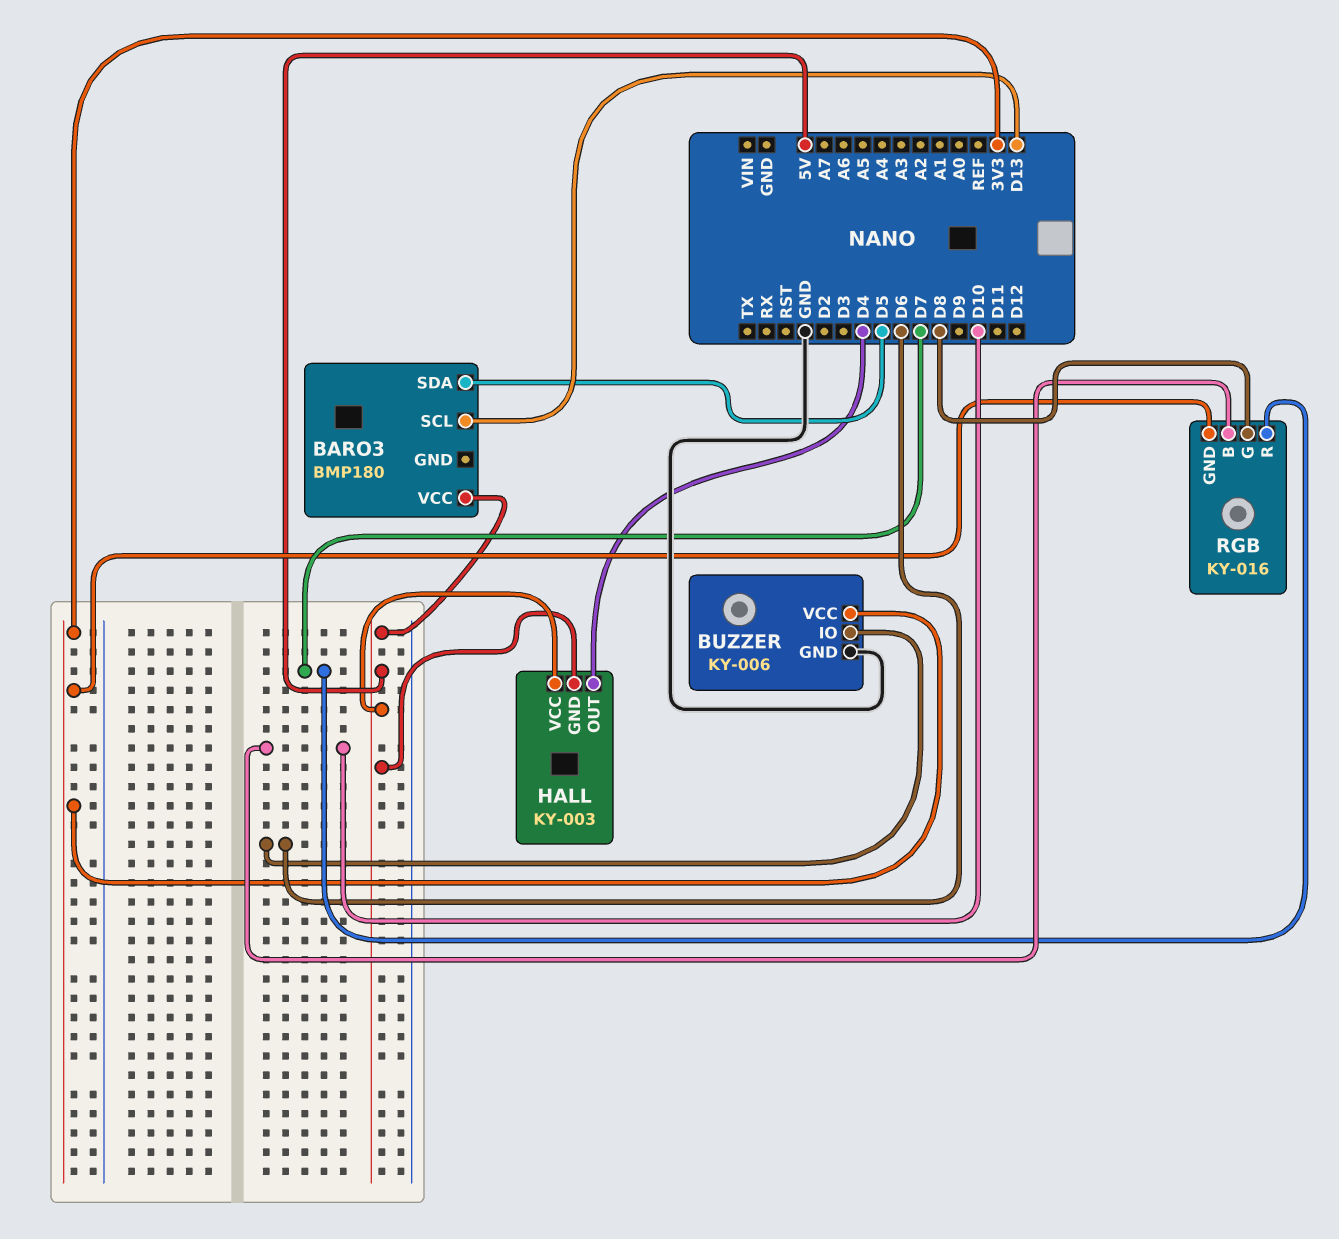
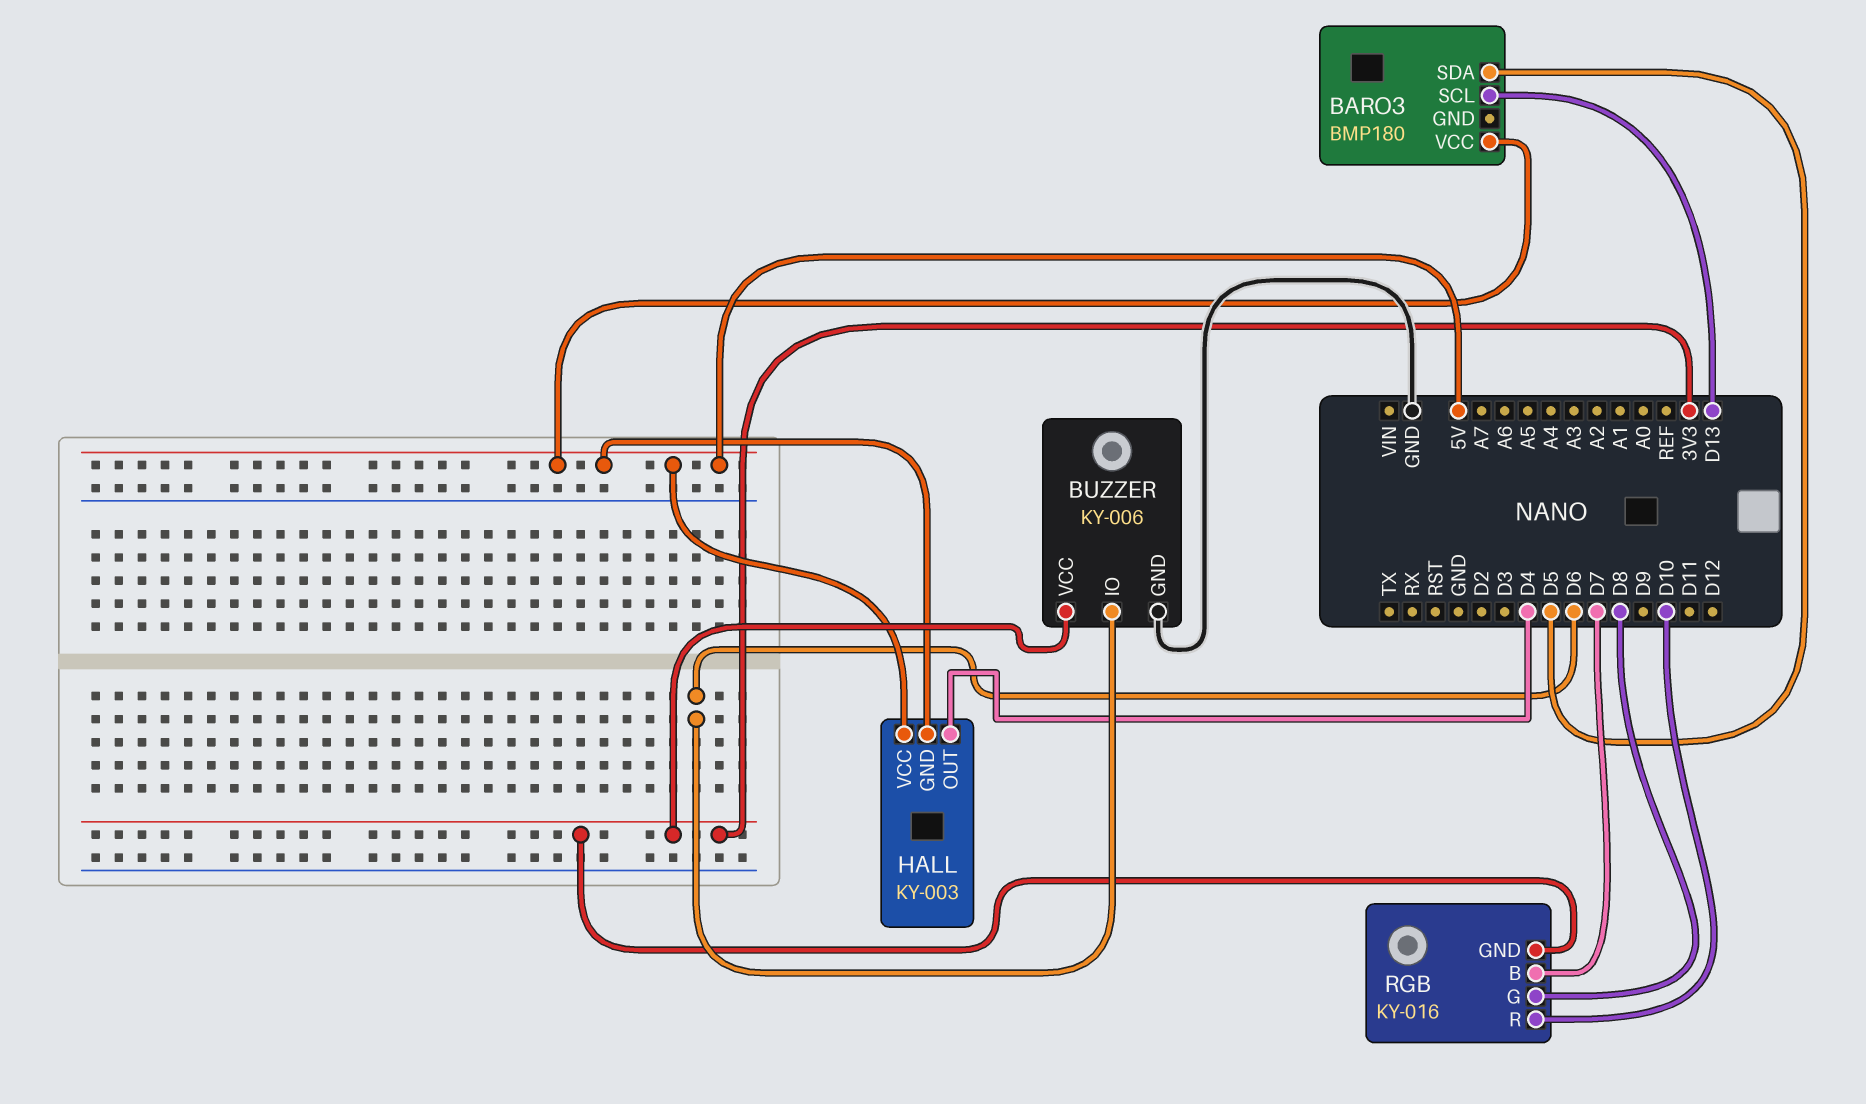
RGB pin B: D10 -> D7
RGB pin R: D7 -> D10

